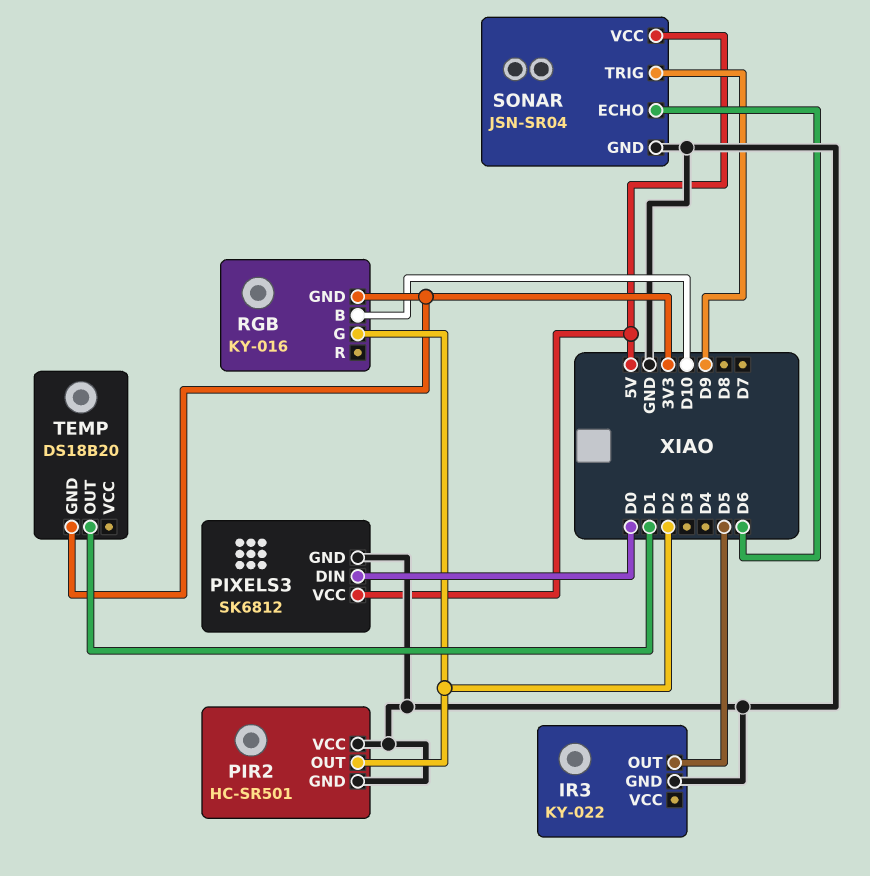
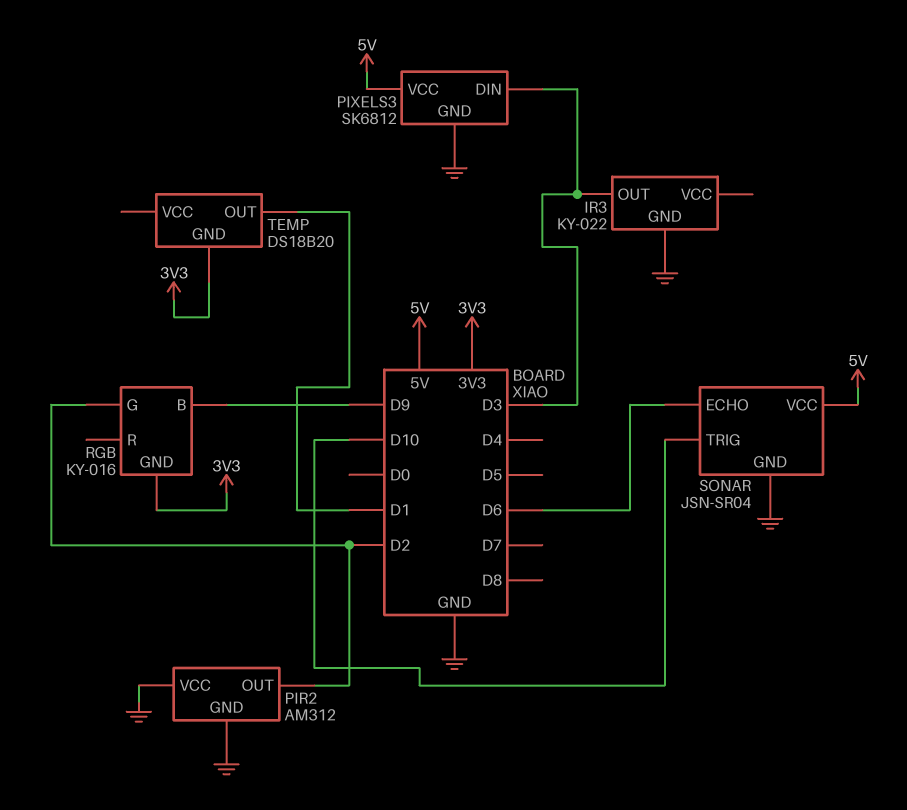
IR3 pin OUT: D5 -> D3
PIR2: HC-SR501 -> AM312
PIXELS3 pin DIN: D0 -> D3
RGB pin B: D10 -> D9
SONAR pin TRIG: D9 -> D10

